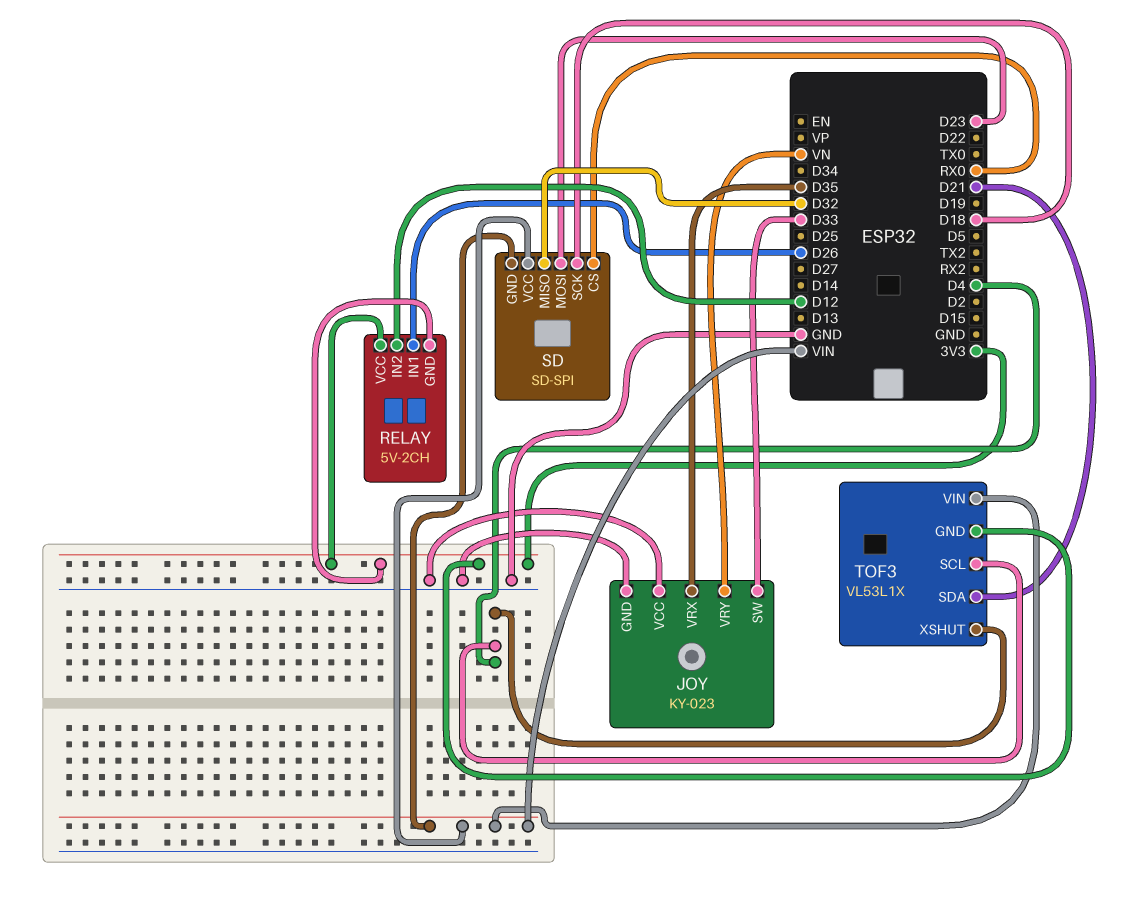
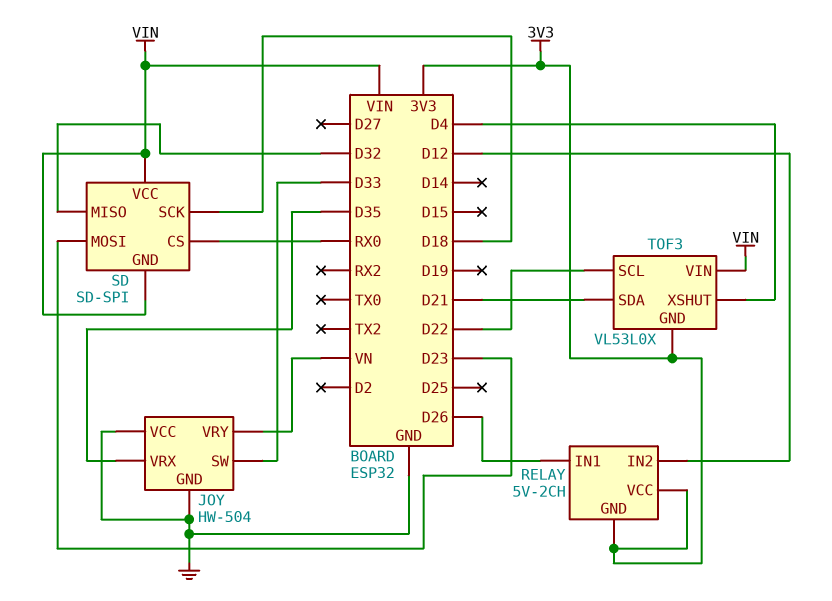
JOY: KY-023 -> HW-504
TOF3: VL53L1X -> VL53L0X
TOF3 pin SCL: D4 -> D22

